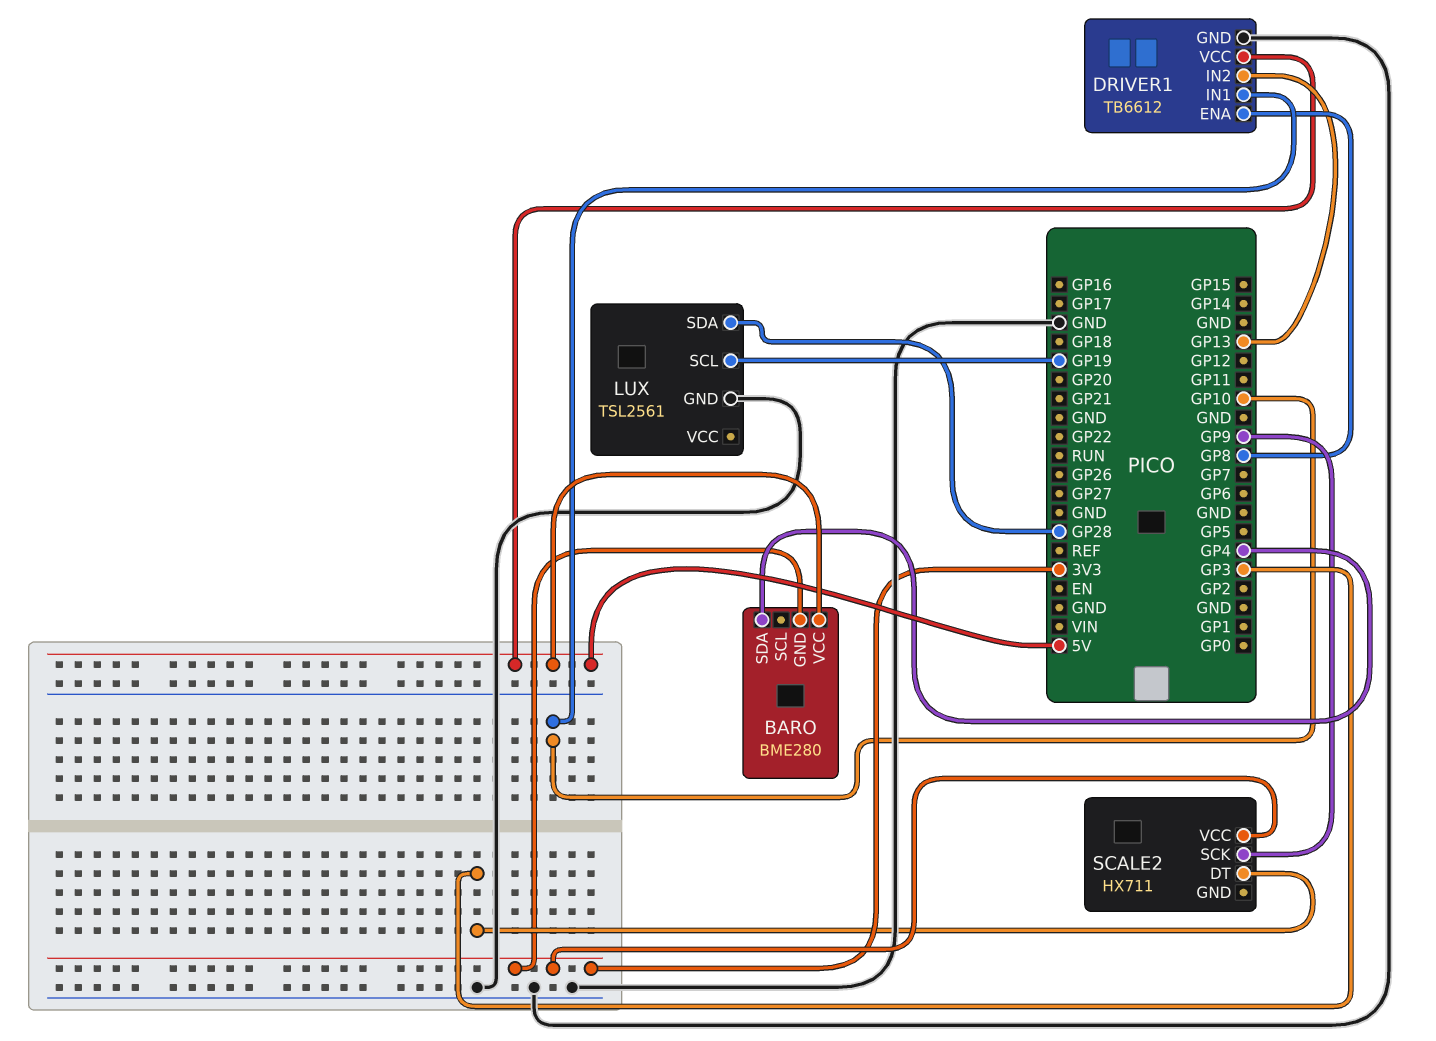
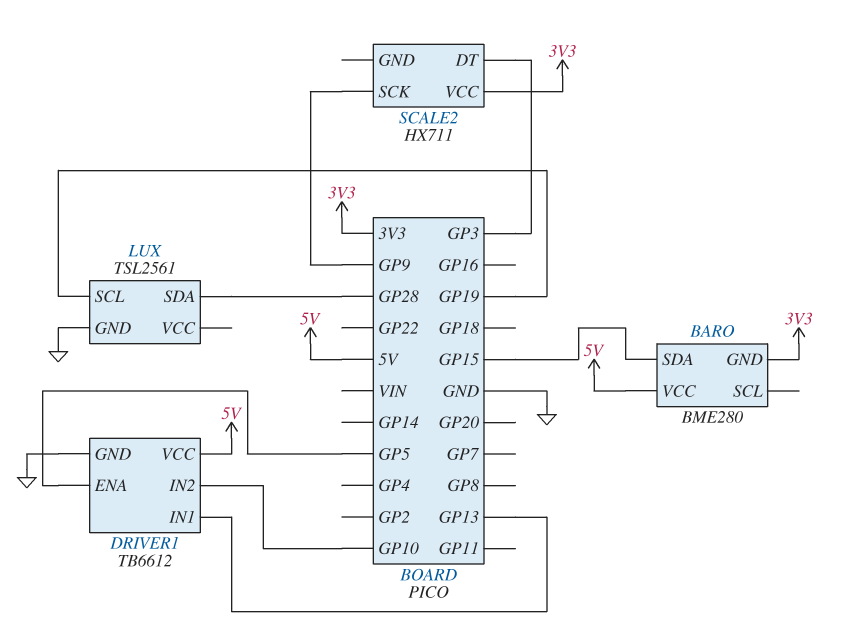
BARO pin SDA: GP4 -> GP15
DRIVER1 pin ENA: GP8 -> GP5
DRIVER1 pin IN1: GP10 -> GP13
DRIVER1 pin IN2: GP13 -> GP10

